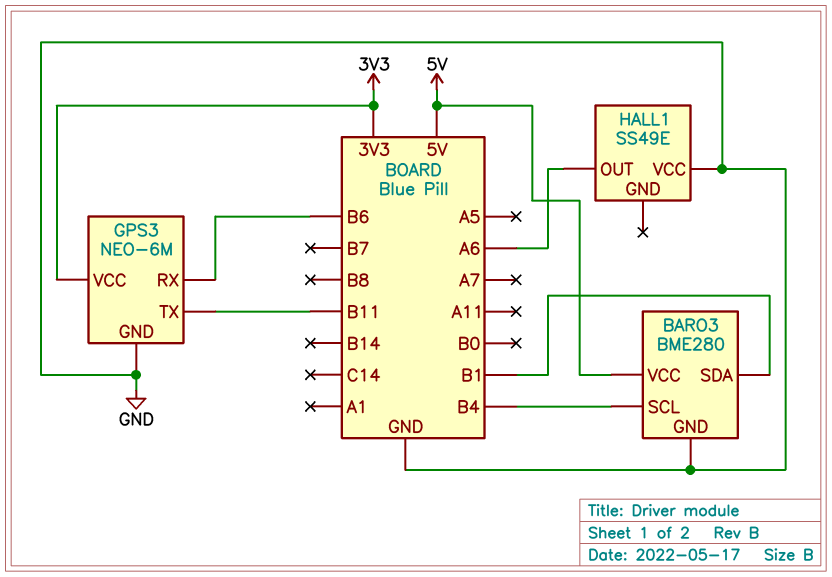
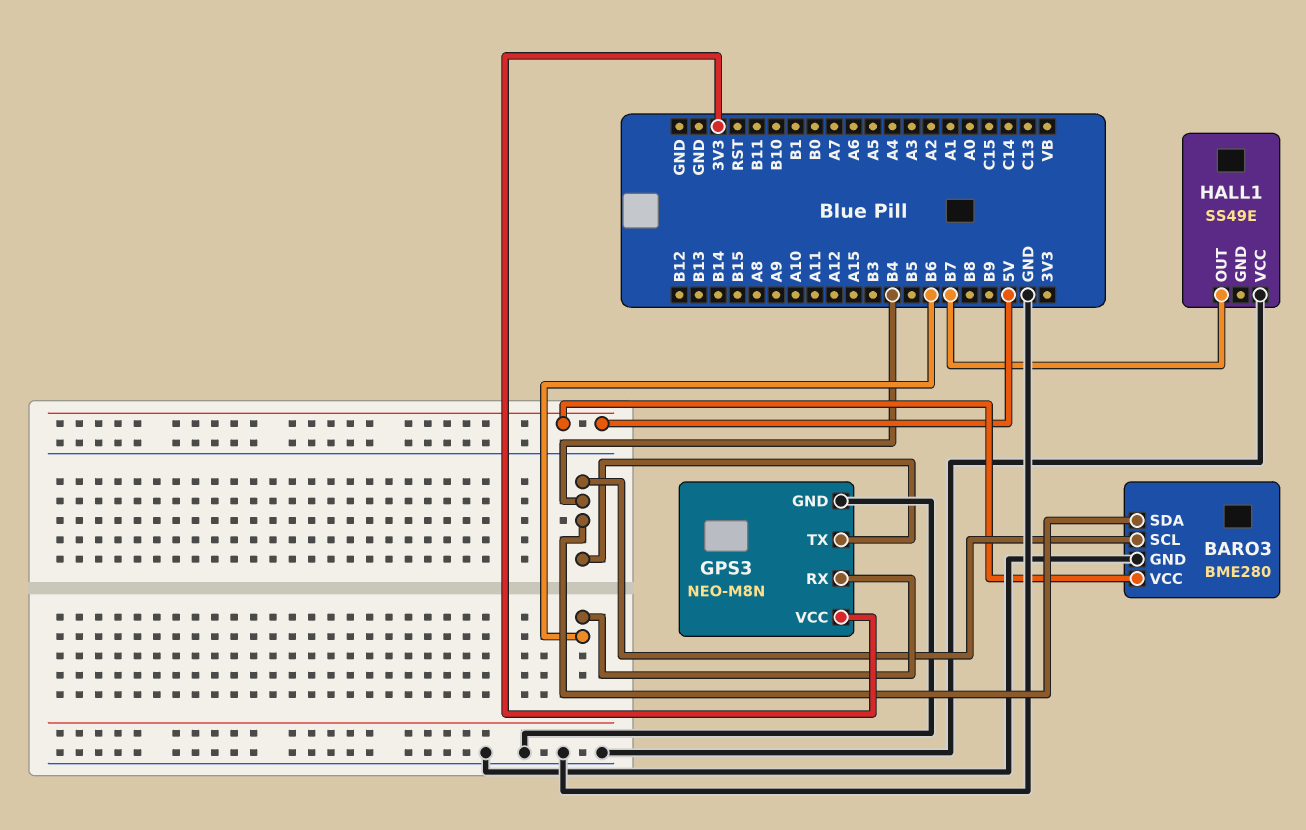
BARO3 pin SDA: B1 -> B4
GPS3: NEO-6M -> NEO-M8N
GPS3 pin TX: B11 -> B4
HALL1 pin OUT: A6 -> B7

